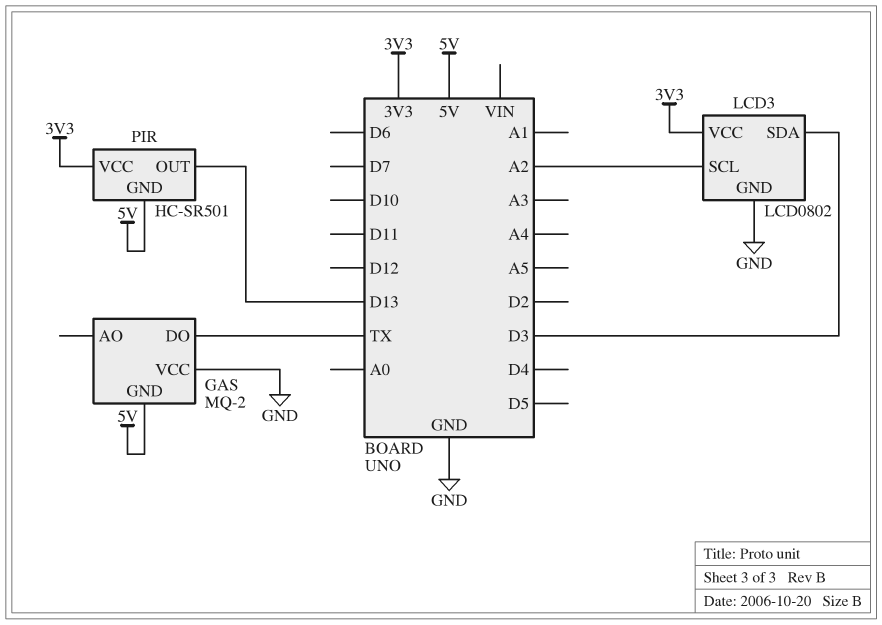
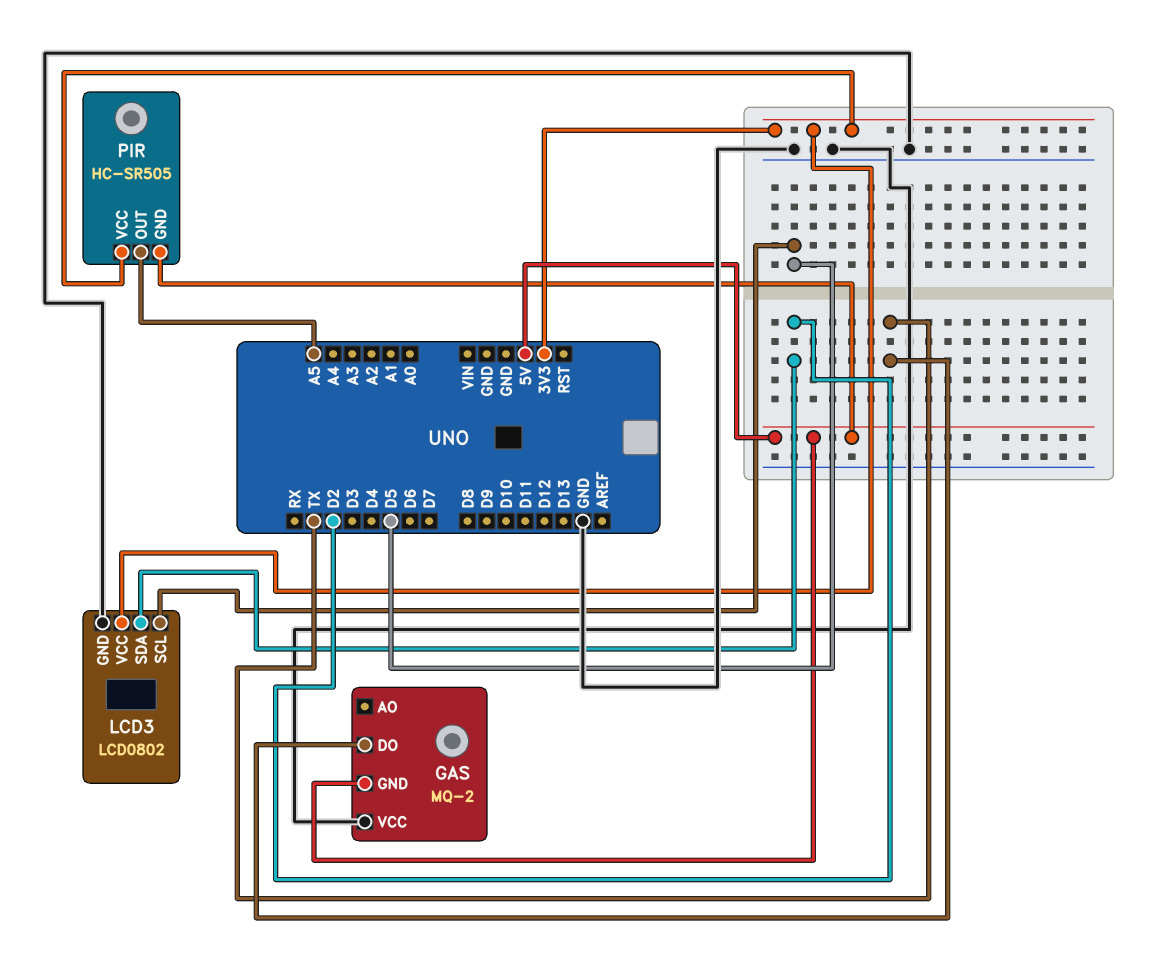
LCD3 pin SCL: A2 -> D5
LCD3 pin SDA: D3 -> D2
PIR: HC-SR501 -> HC-SR505
PIR pin OUT: D13 -> A5

